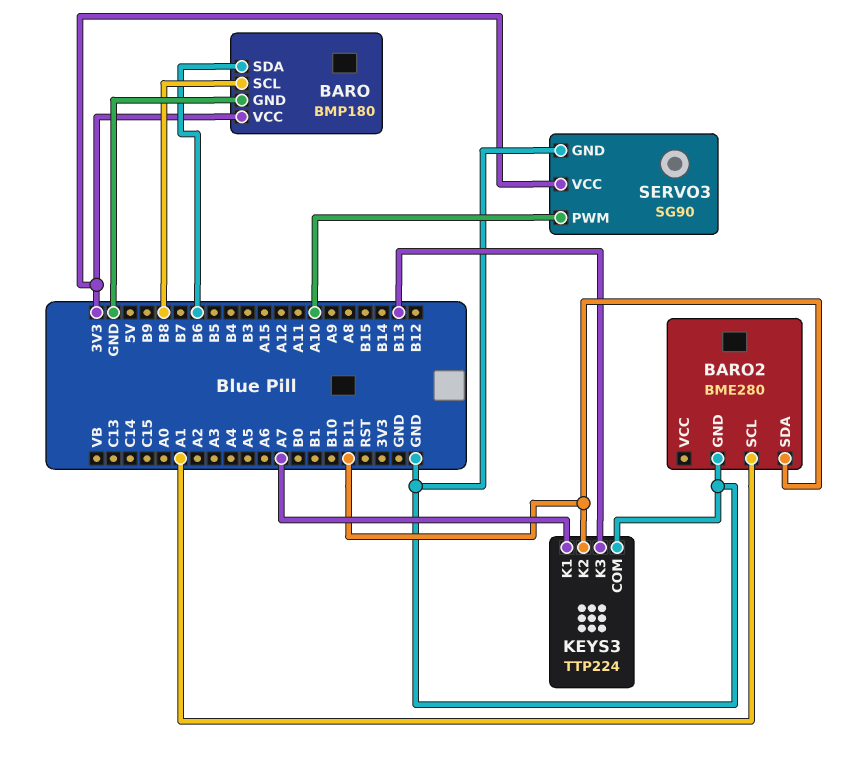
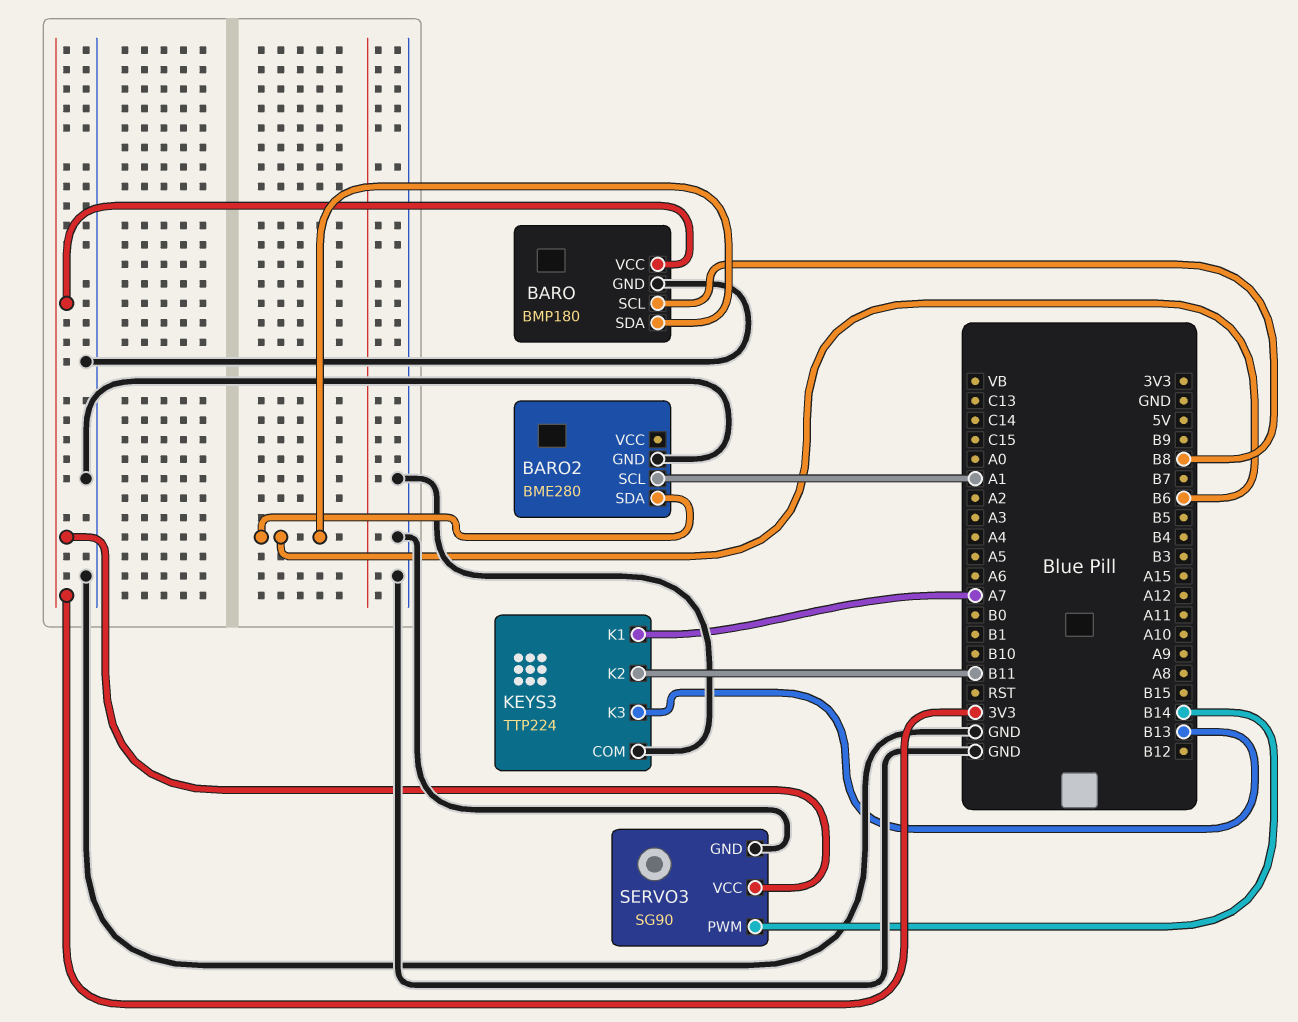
BARO2 pin SDA: B11 -> B6
SERVO3 pin PWM: A10 -> B14

